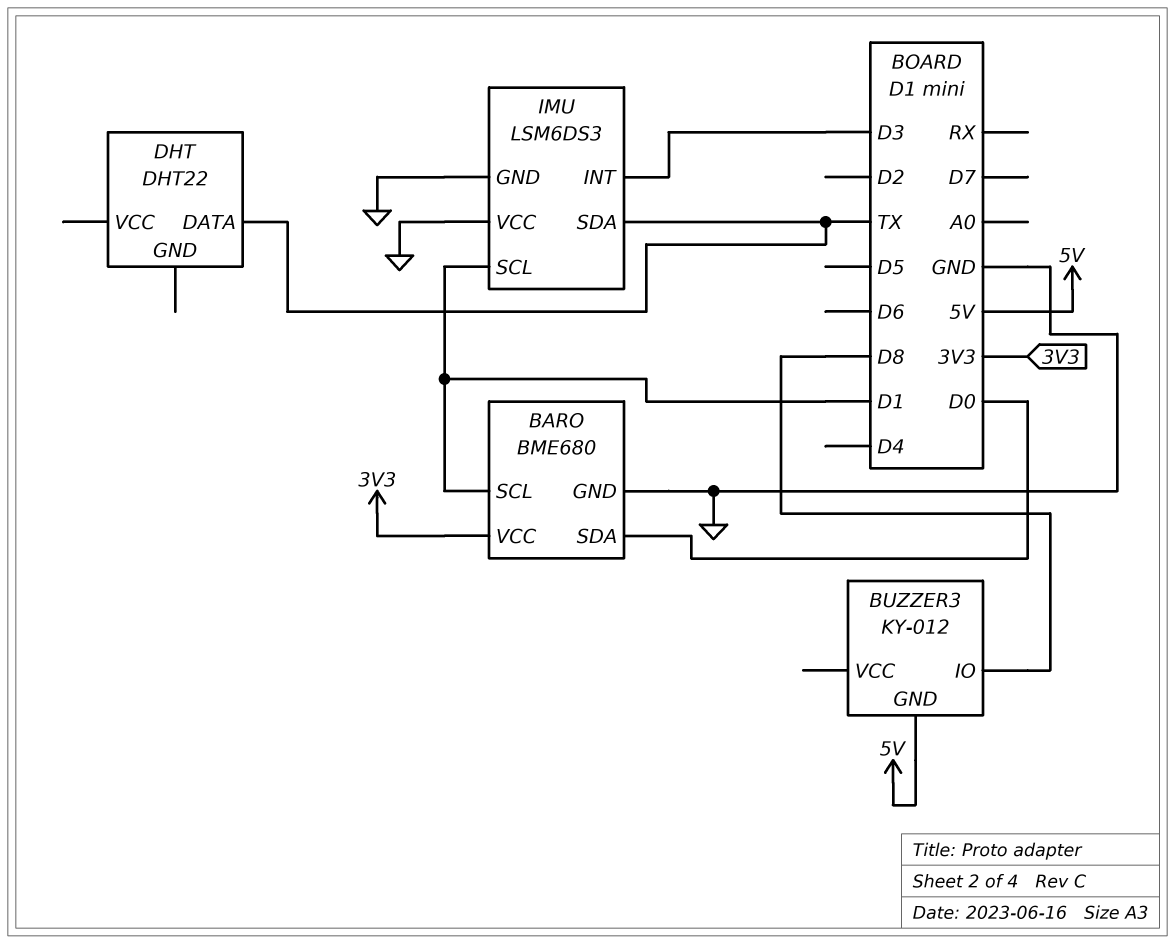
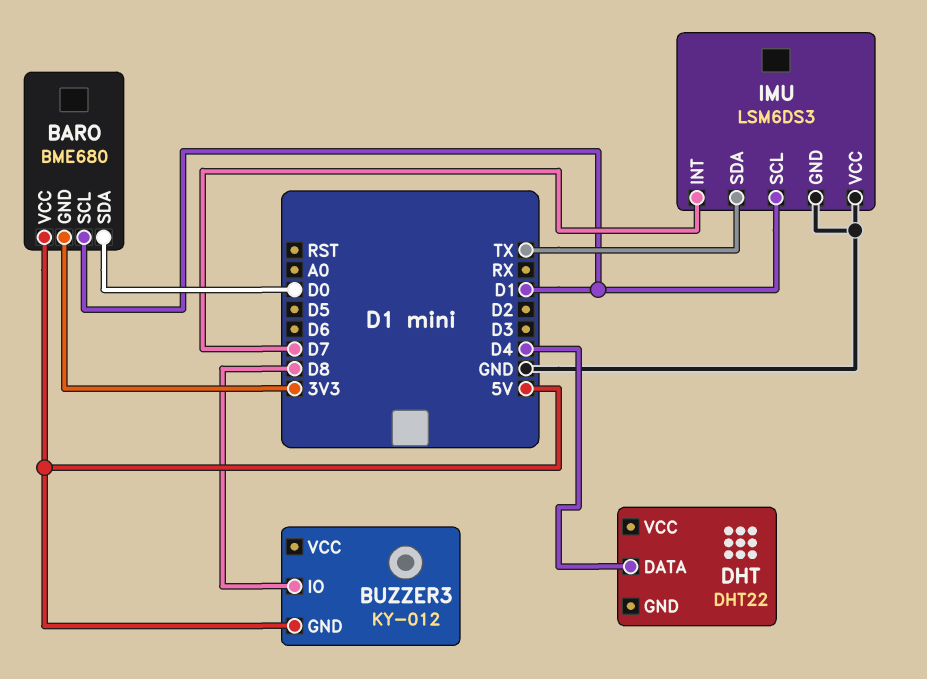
BARO pin GND: GND -> 3V3
BARO pin VCC: 3V3 -> 5V
DHT pin DATA: TX -> D4
IMU pin INT: D3 -> D7

